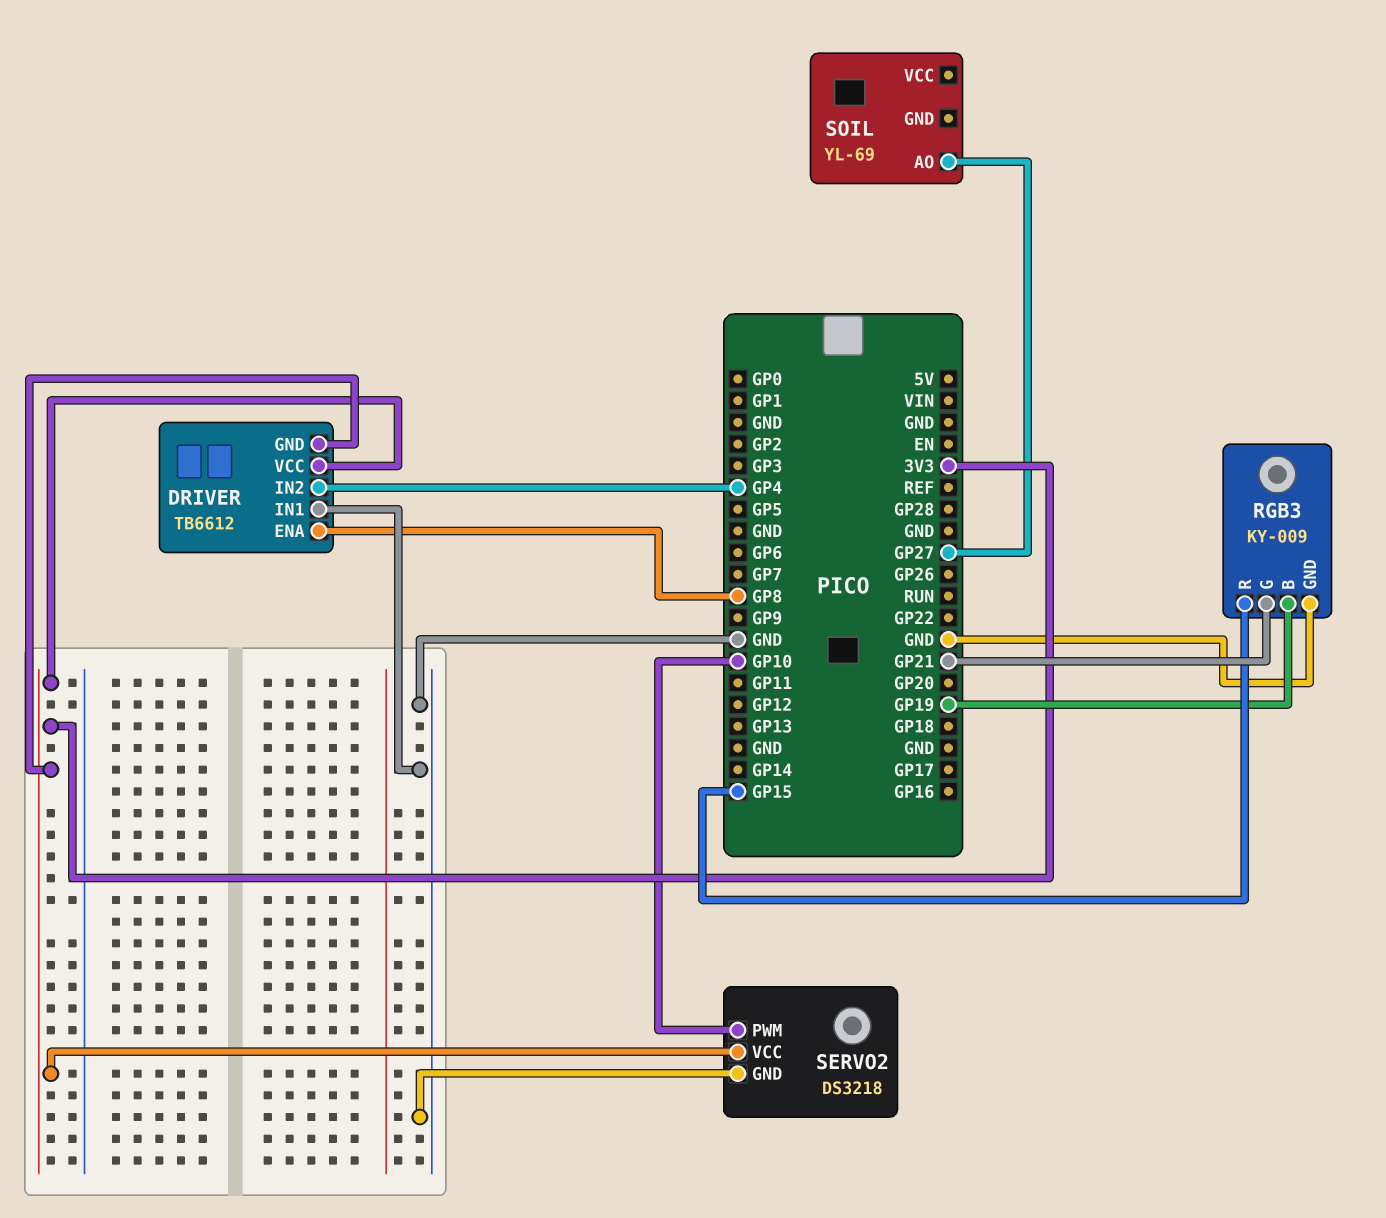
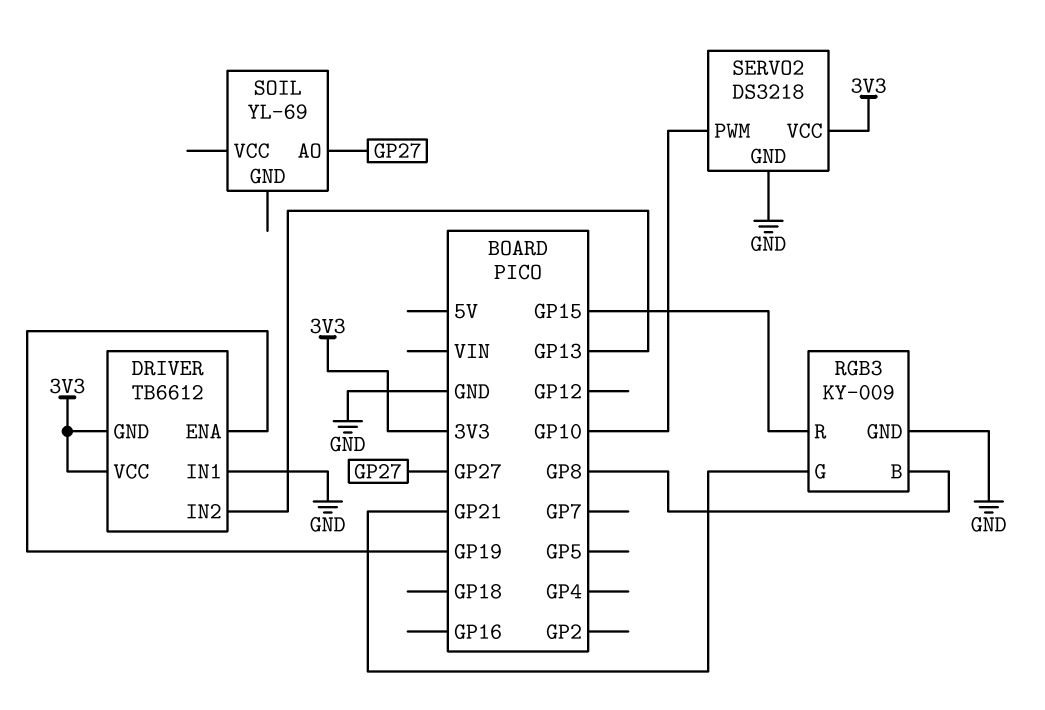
DRIVER pin ENA: GP8 -> GP19
DRIVER pin IN2: GP4 -> GP13
RGB3 pin B: GP19 -> GP8

